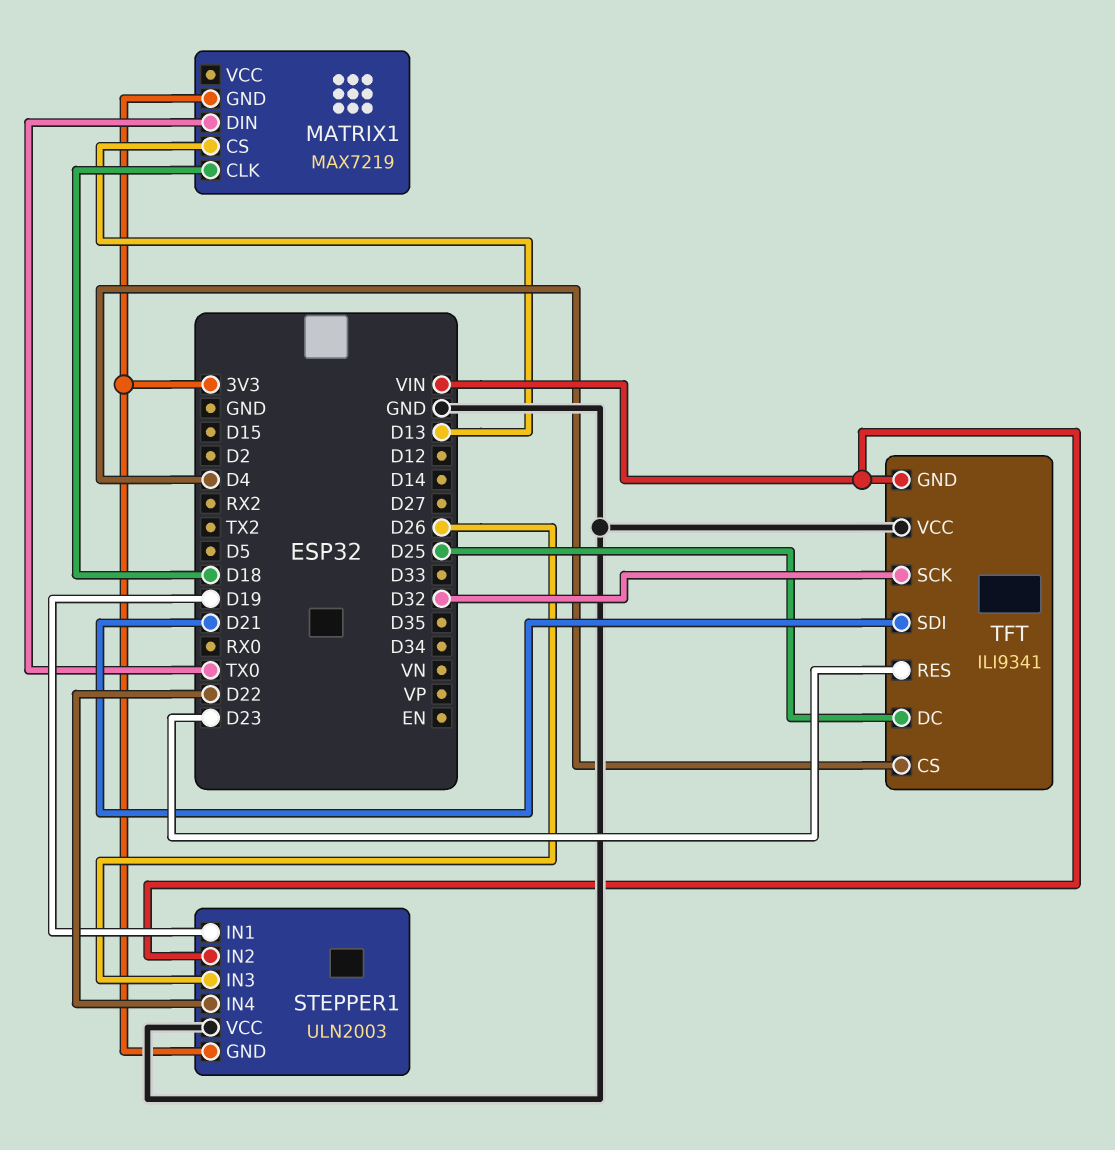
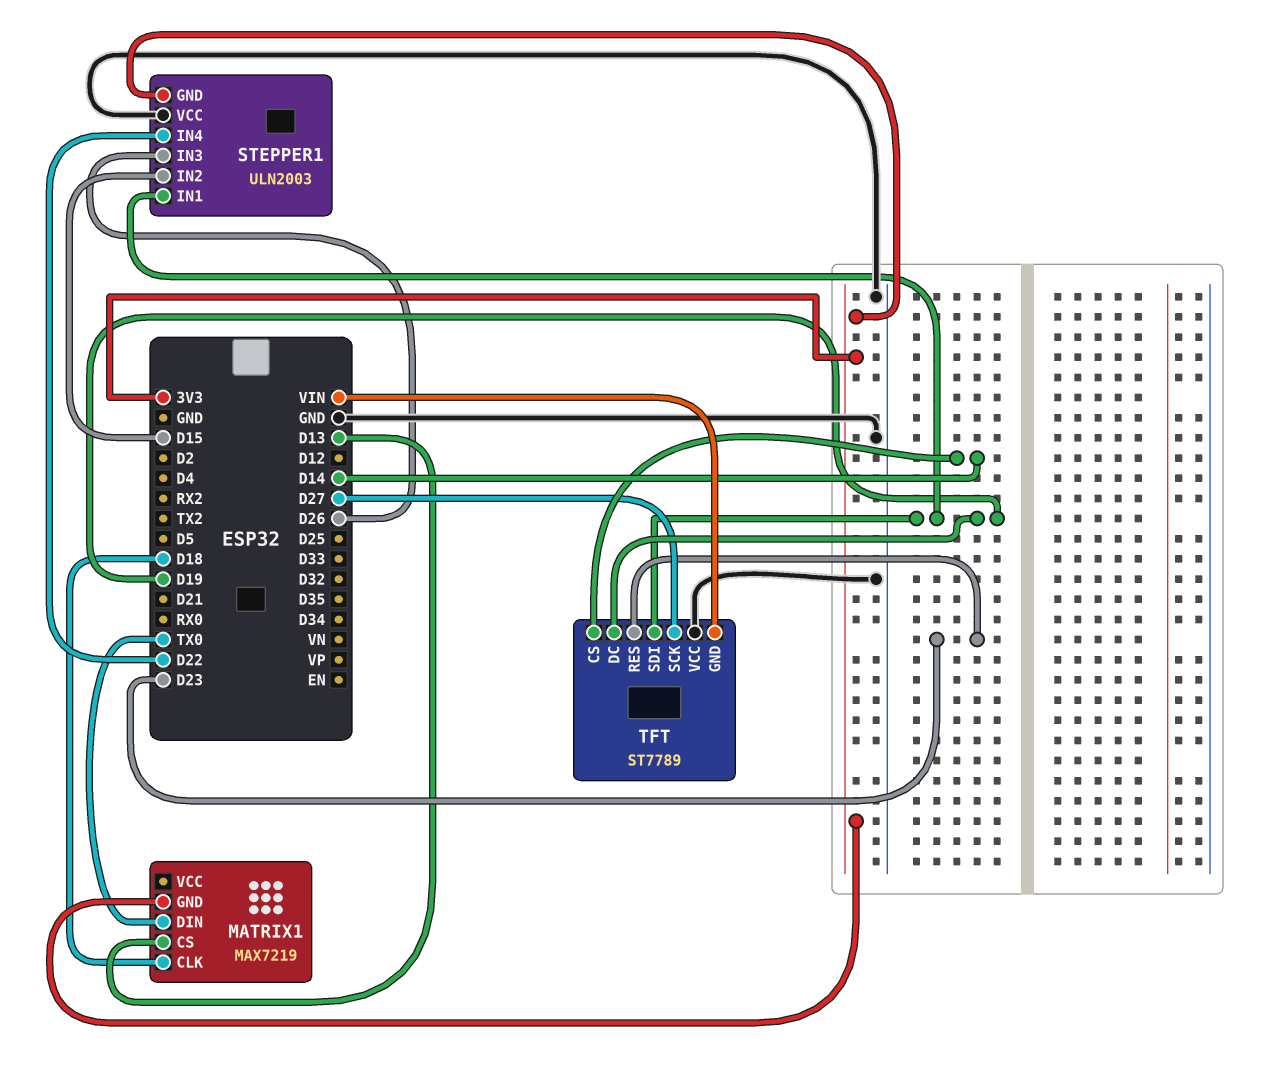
STEPPER1 pin IN2: VIN -> D15
TFT: ILI9341 -> ST7789
TFT pin CS: D4 -> D14
TFT pin DC: D25 -> D19
TFT pin SCK: D32 -> D27
TFT pin SDI: D21 -> D19

